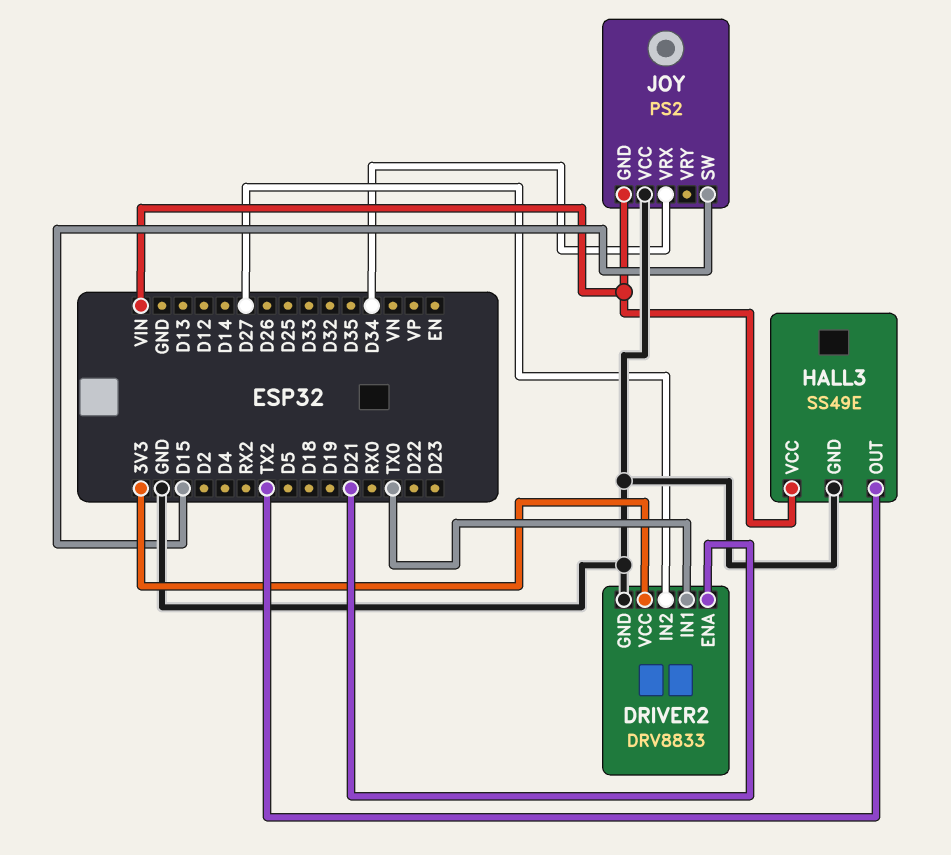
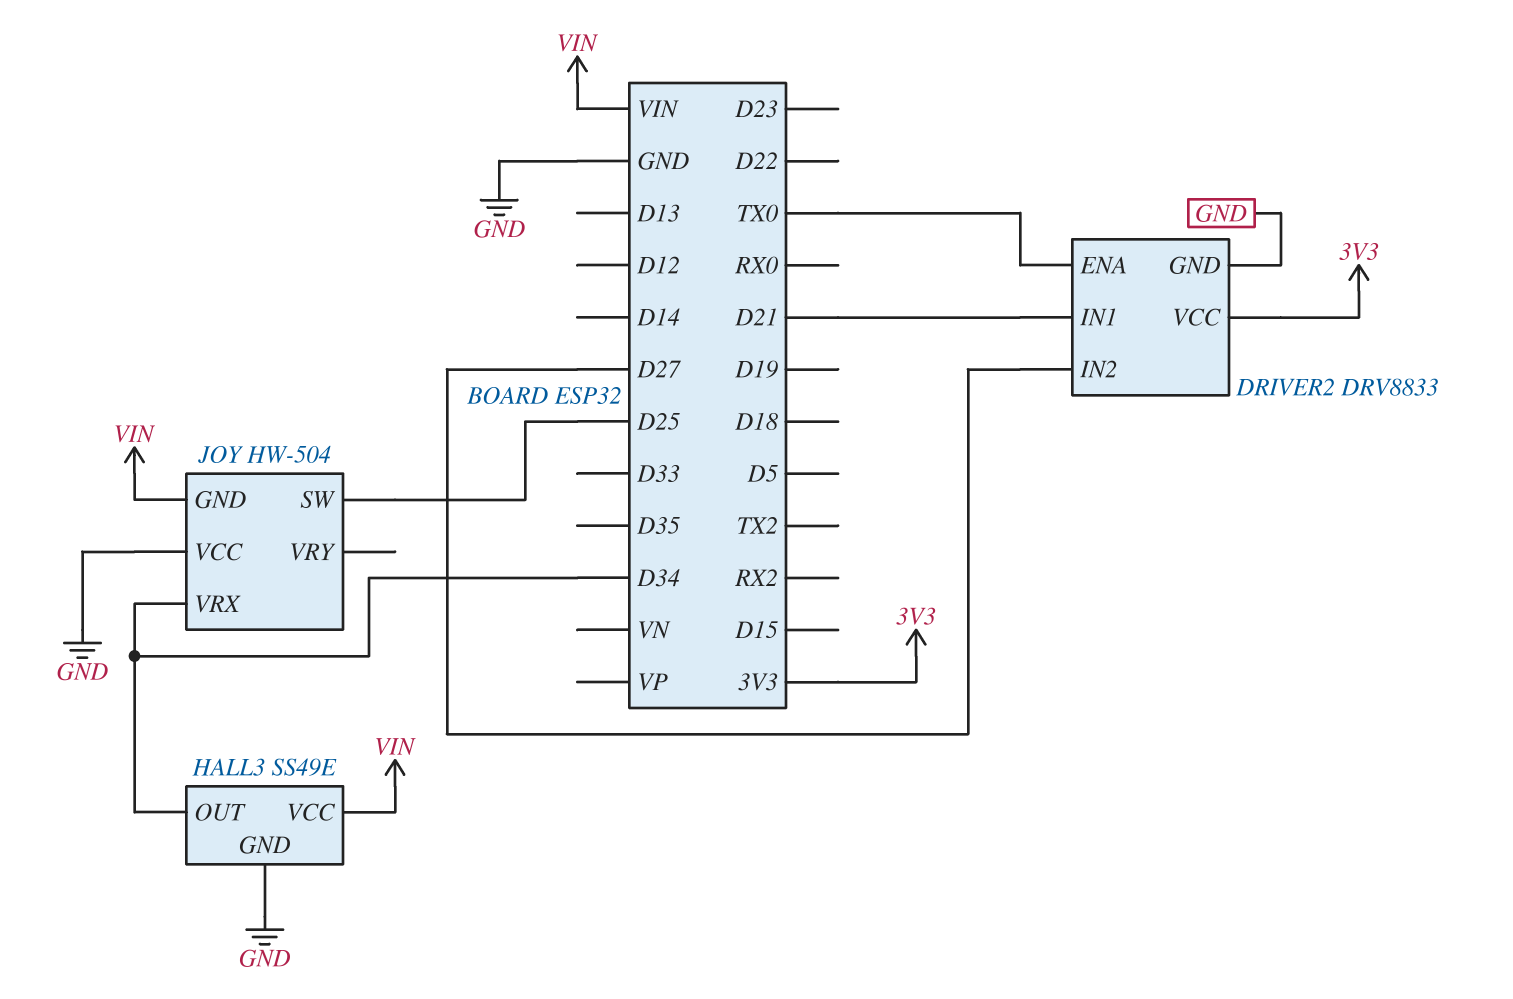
DRIVER2 pin ENA: D21 -> TX0
DRIVER2 pin IN1: TX0 -> D21
HALL3 pin OUT: TX2 -> D34
JOY: PS2 -> HW-504
JOY pin SW: D15 -> D25

